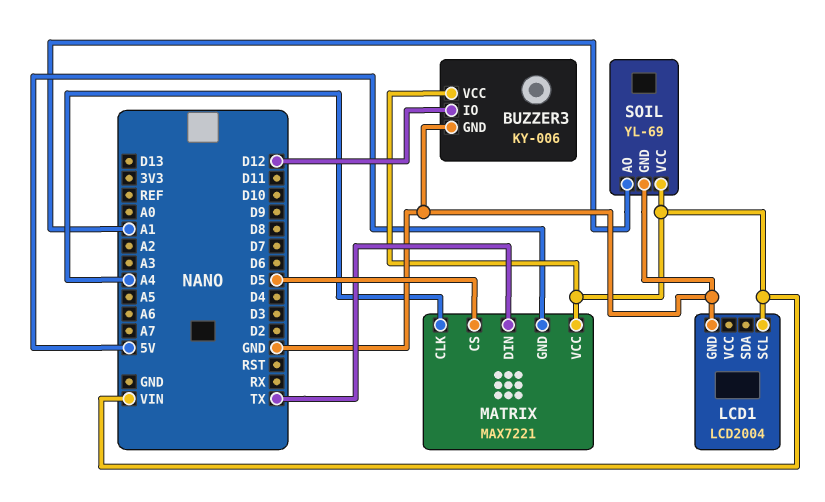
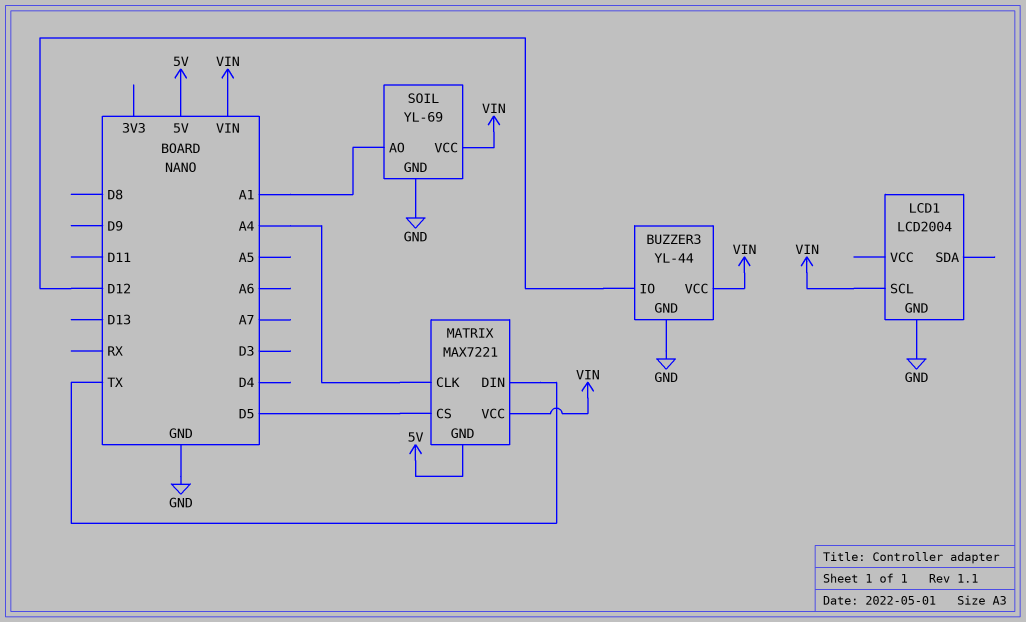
BUZZER3: KY-006 -> YL-44

